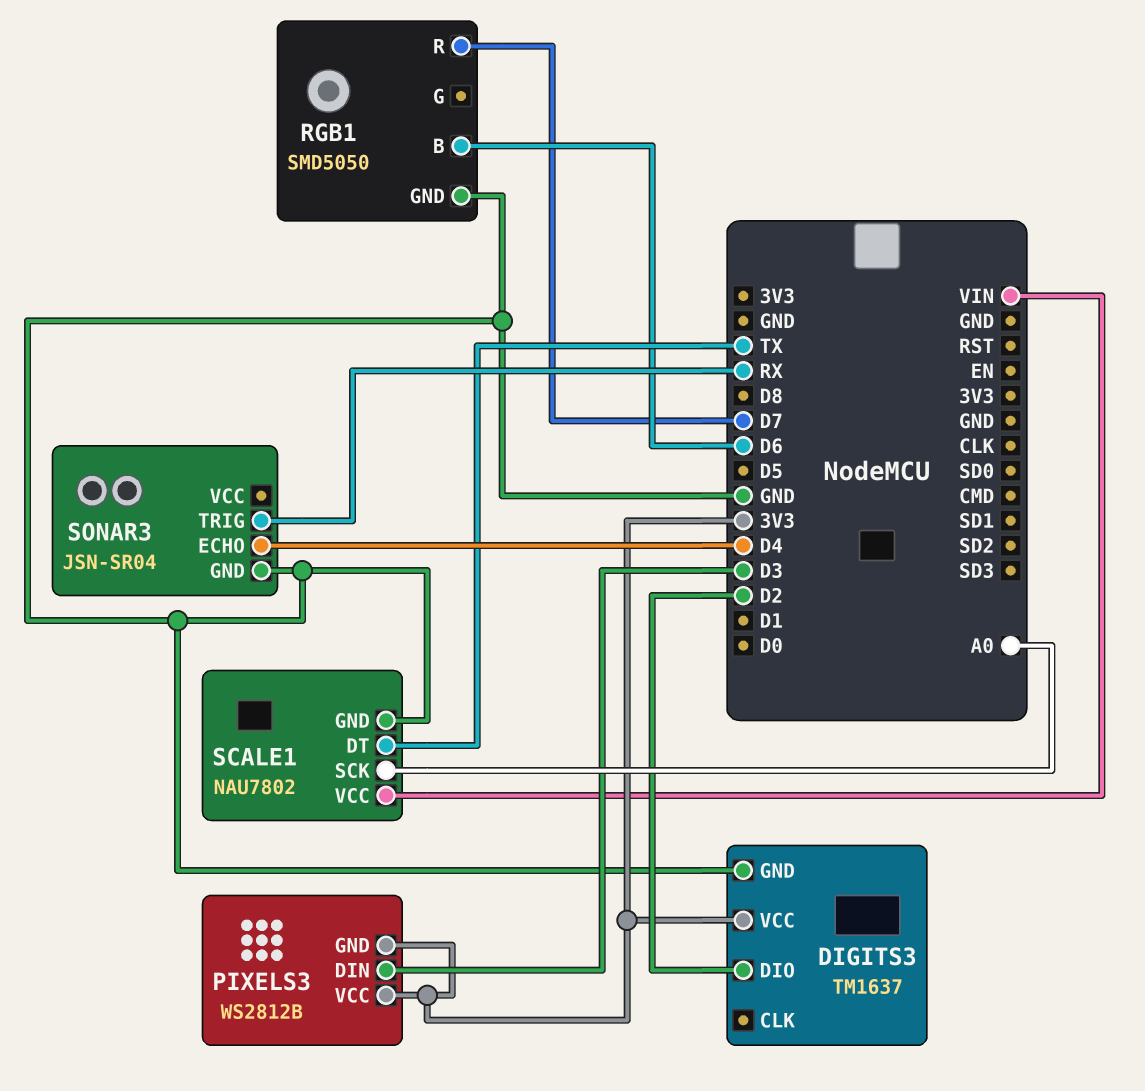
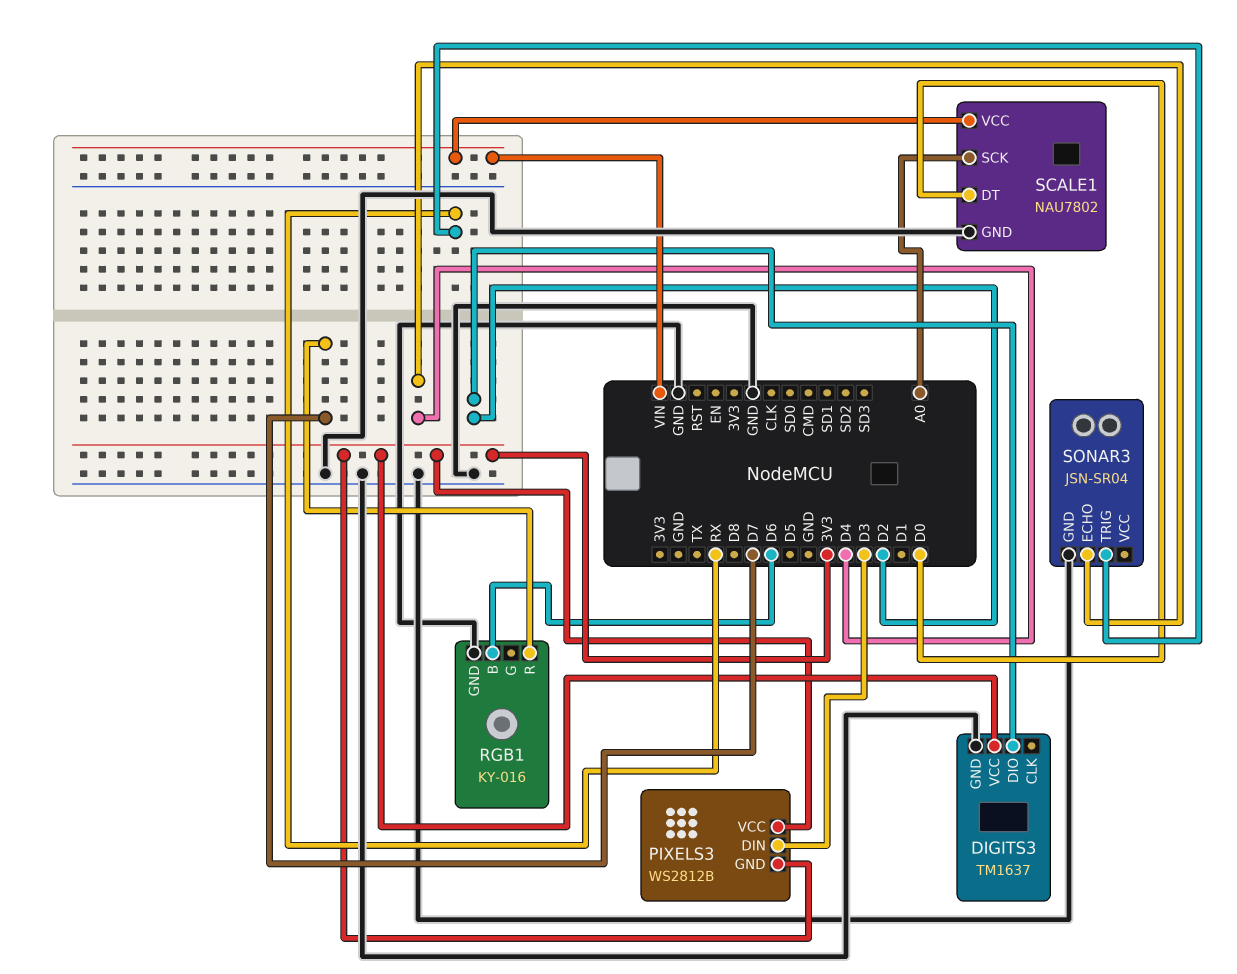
RGB1: SMD5050 -> KY-016
SCALE1 pin DT: TX -> D0

